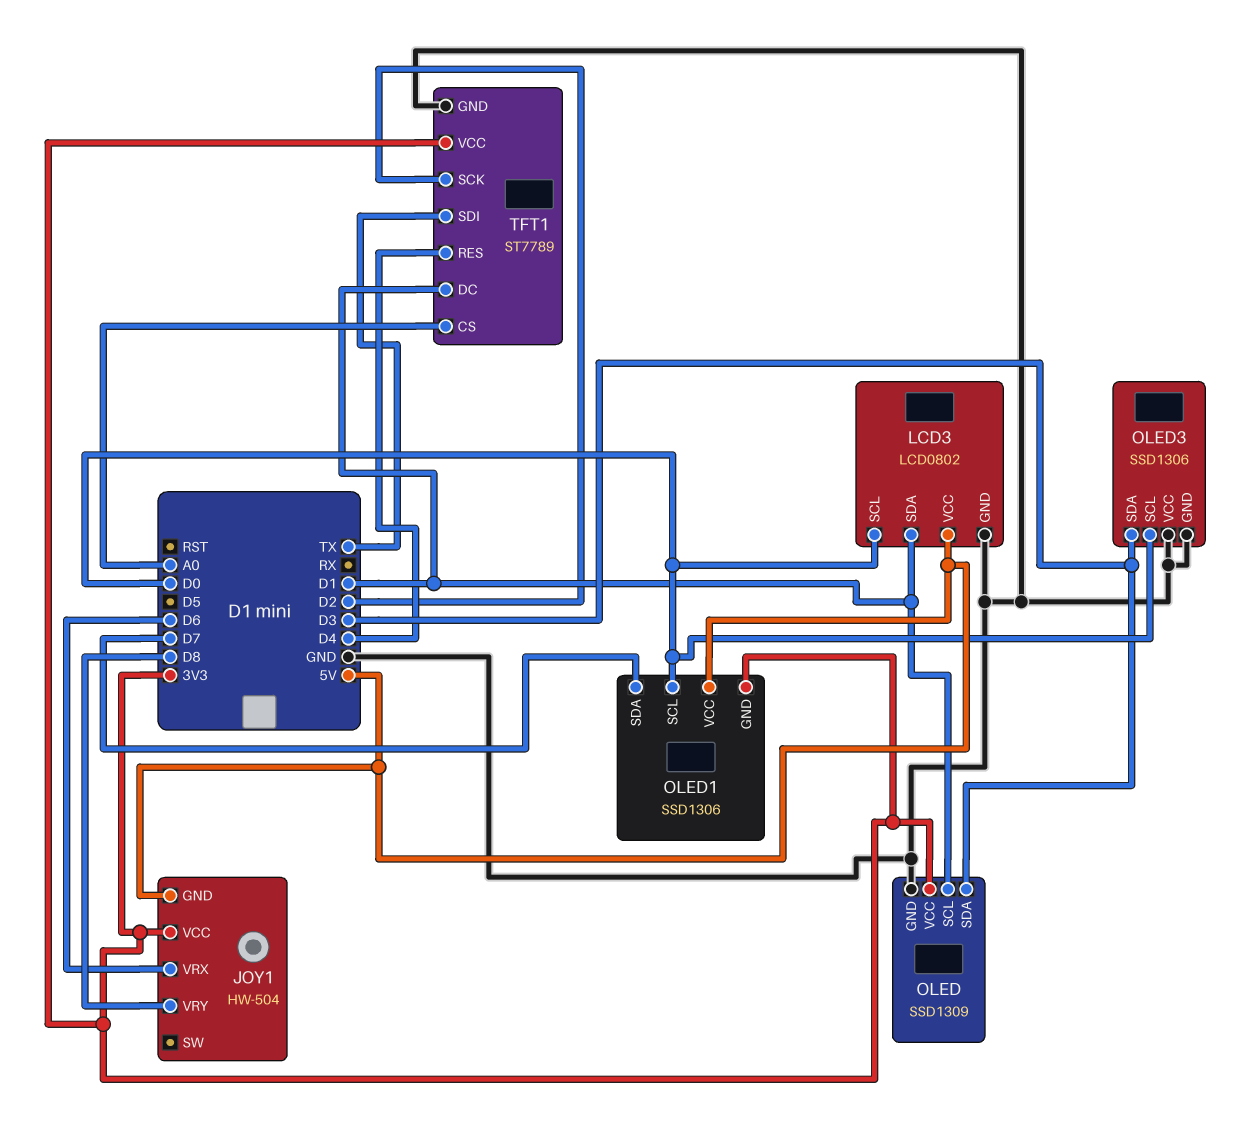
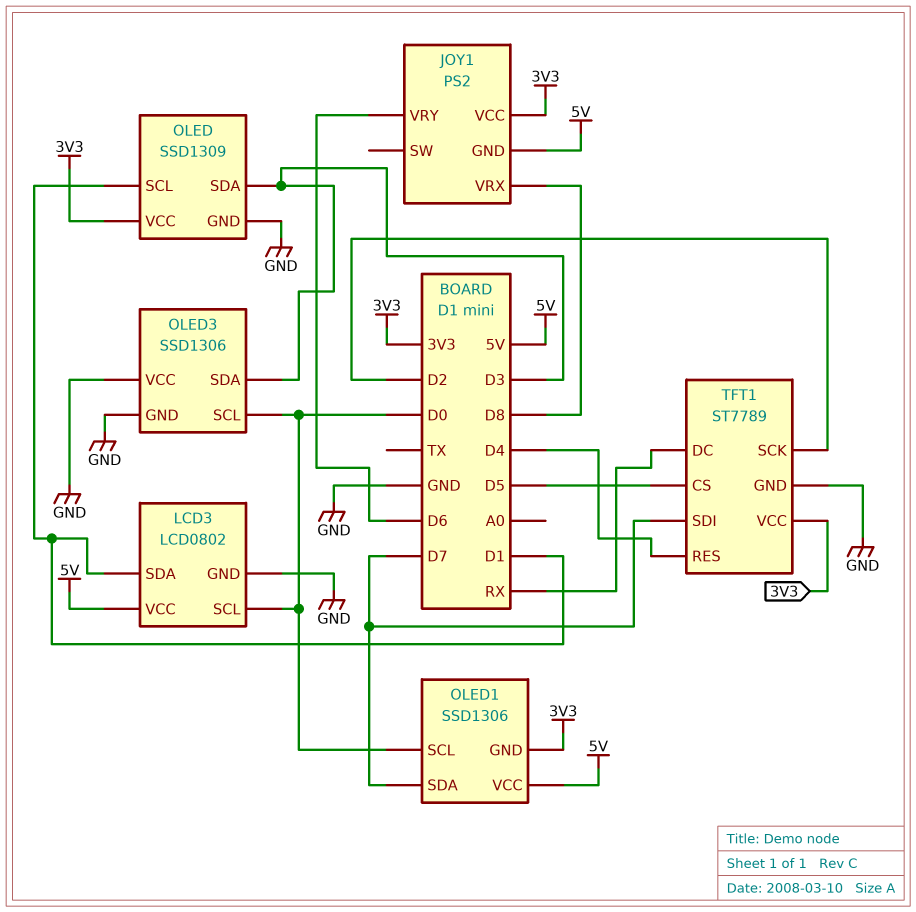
JOY1: HW-504 -> PS2
JOY1 pin VRX: D6 -> D8
JOY1 pin VRY: D8 -> D6
TFT1 pin CS: A0 -> D5
TFT1 pin DC: D1 -> RX
TFT1 pin SDI: TX -> D7

